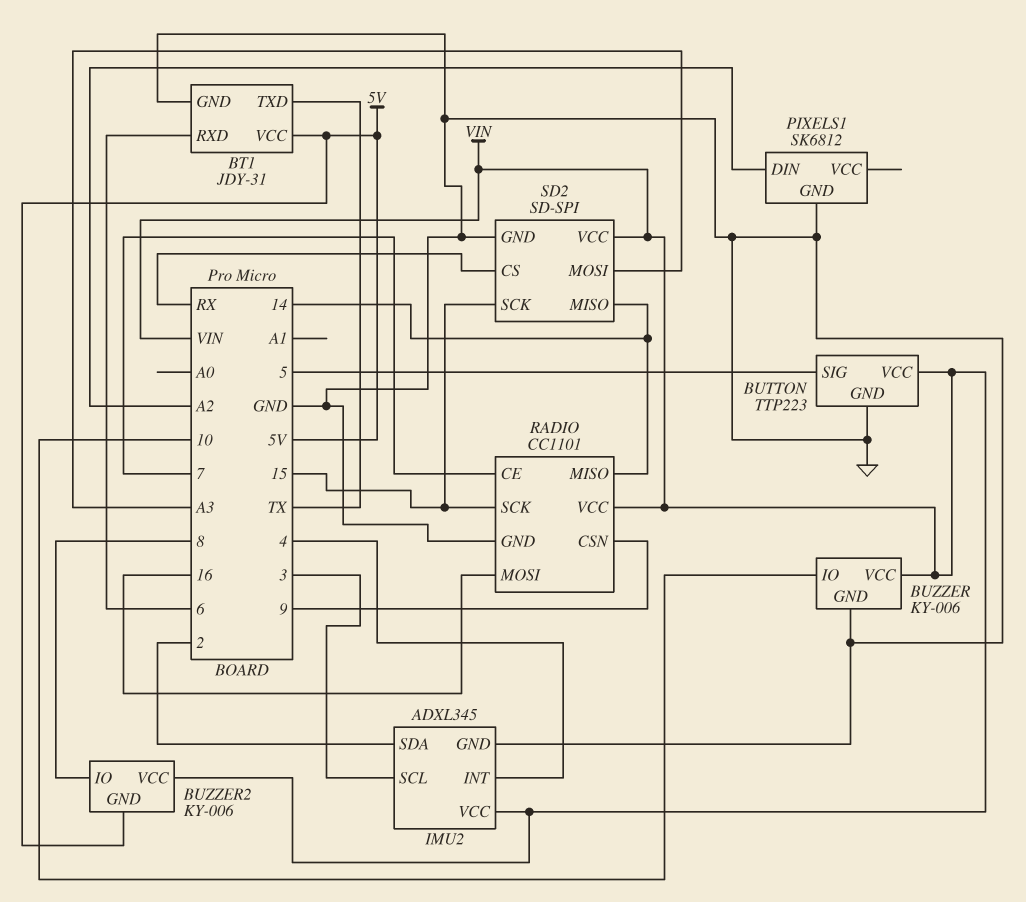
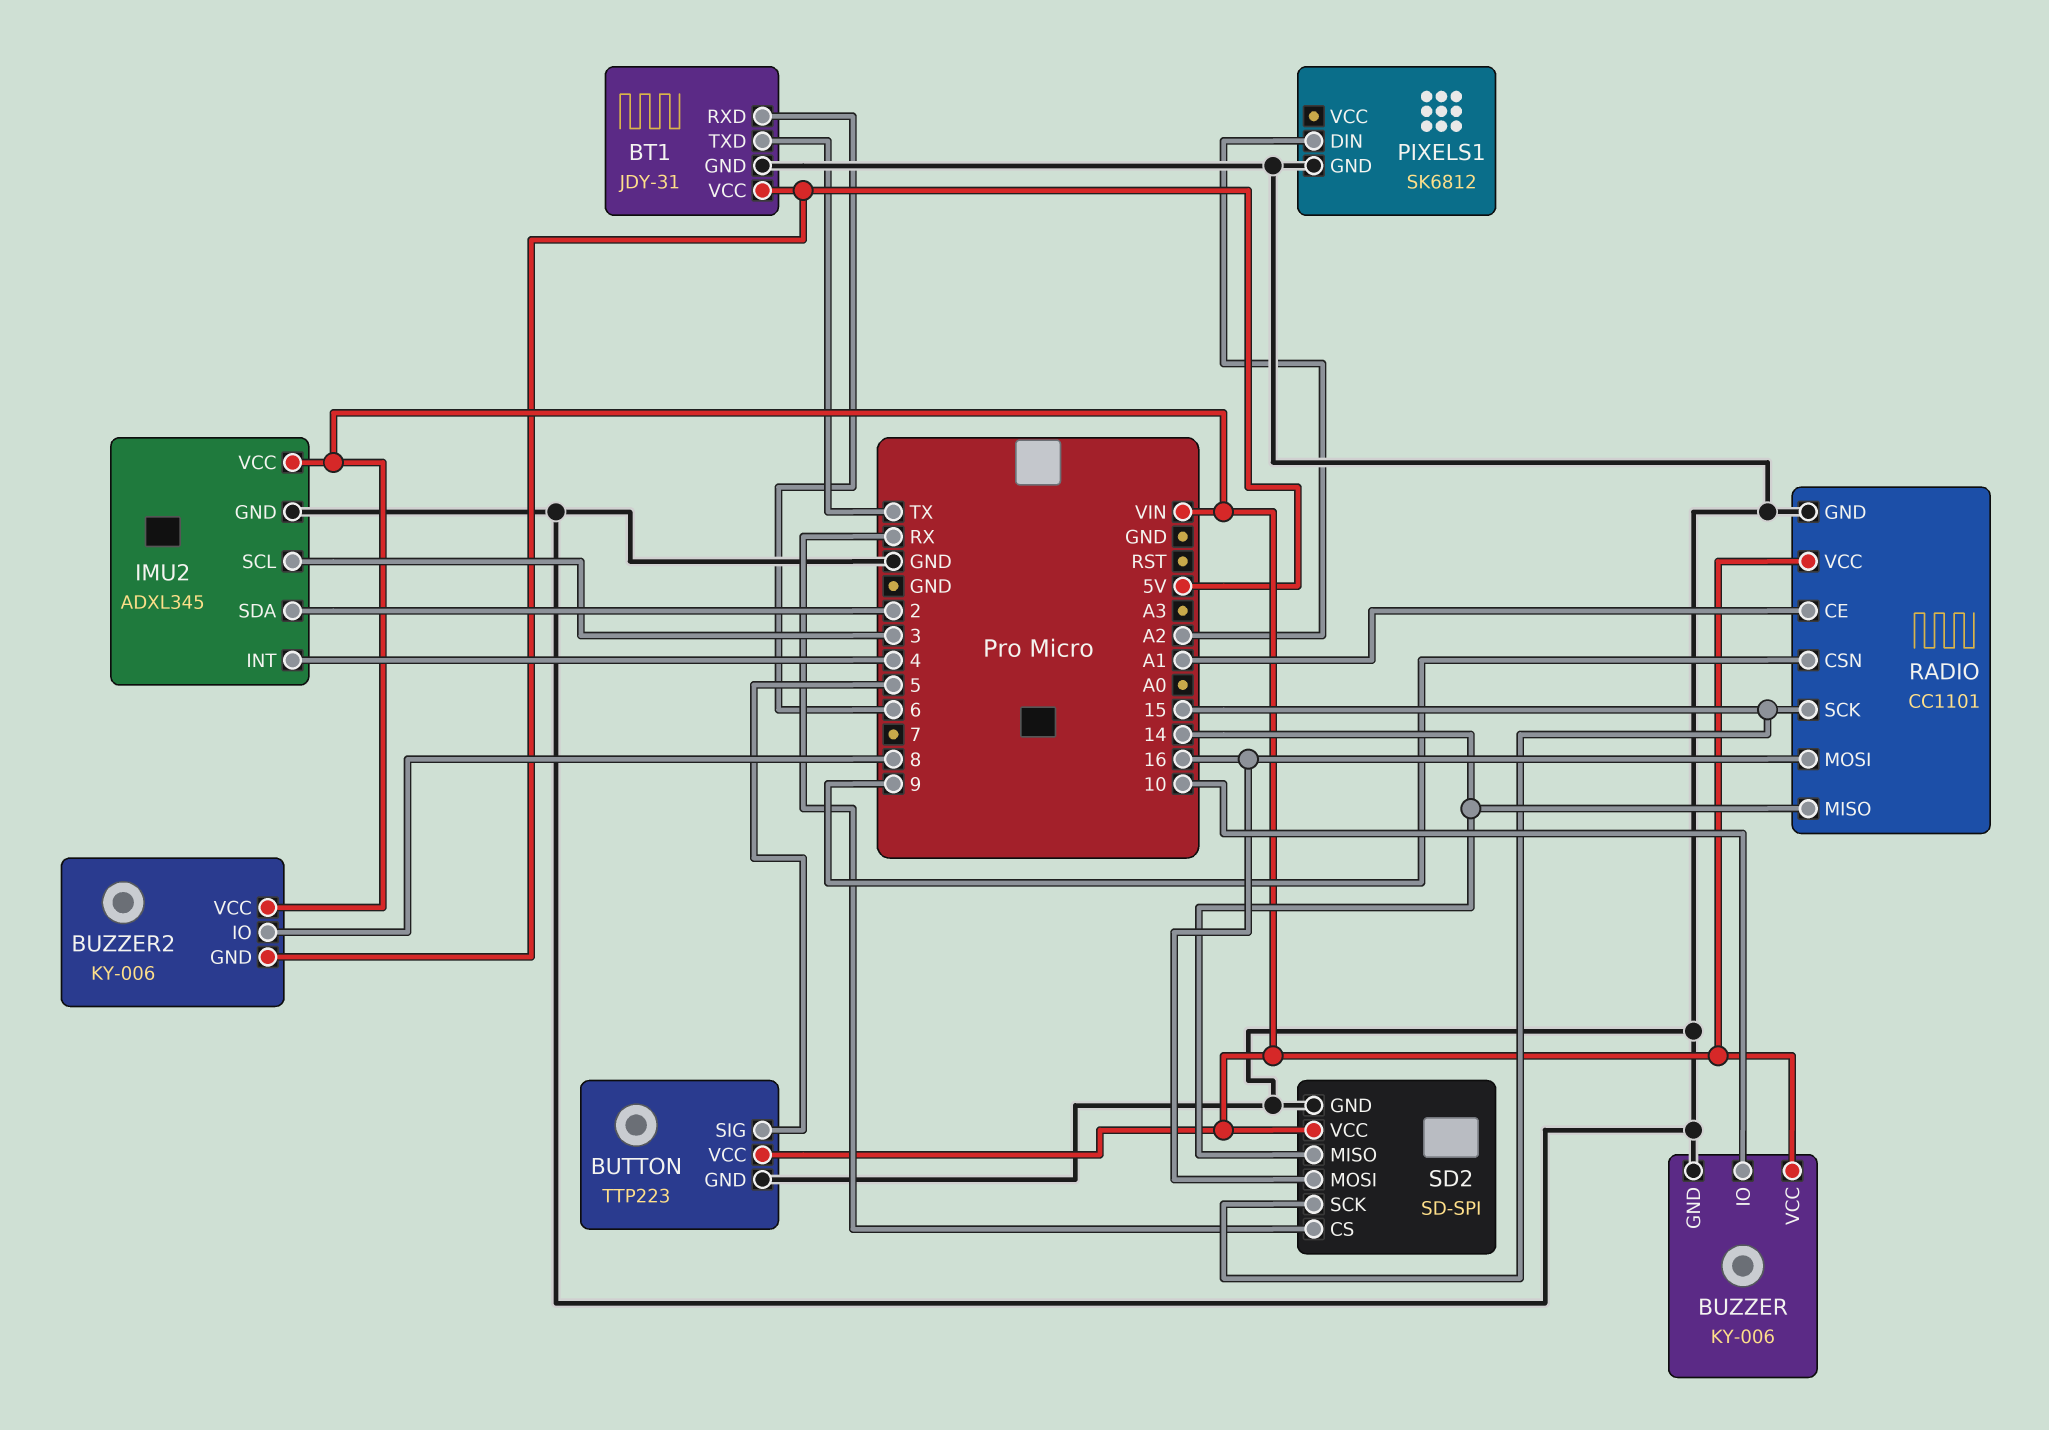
RADIO pin CE: 7 -> A1
SD2 pin MOSI: A3 -> 16

